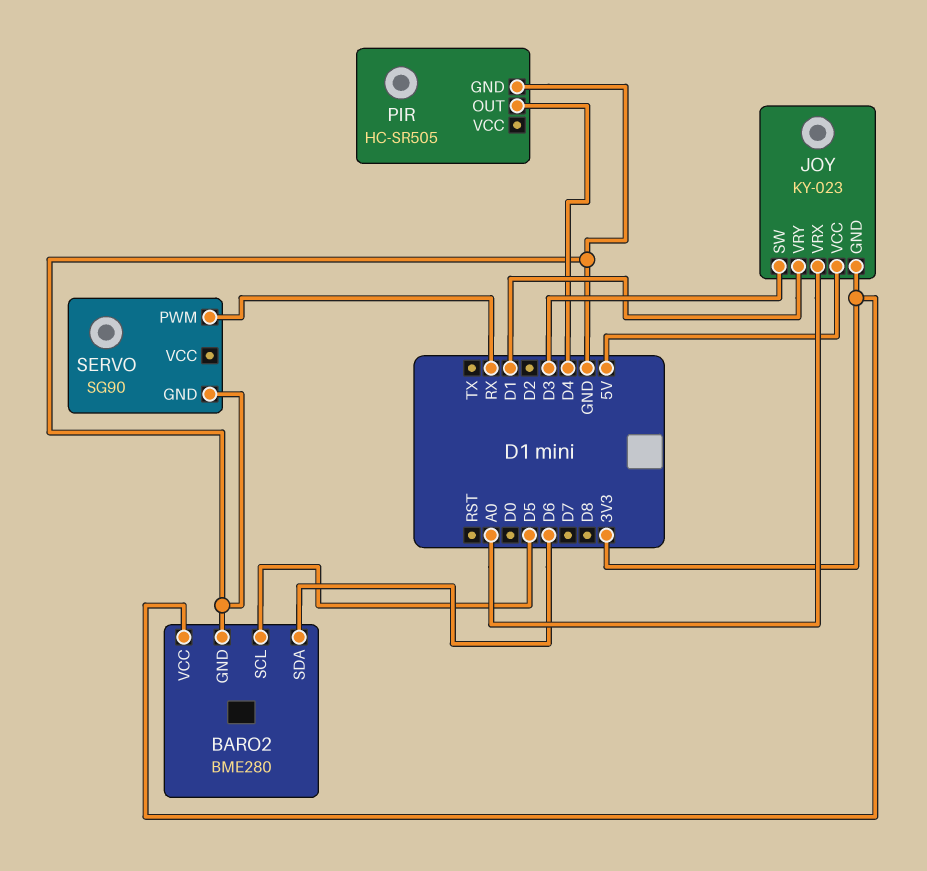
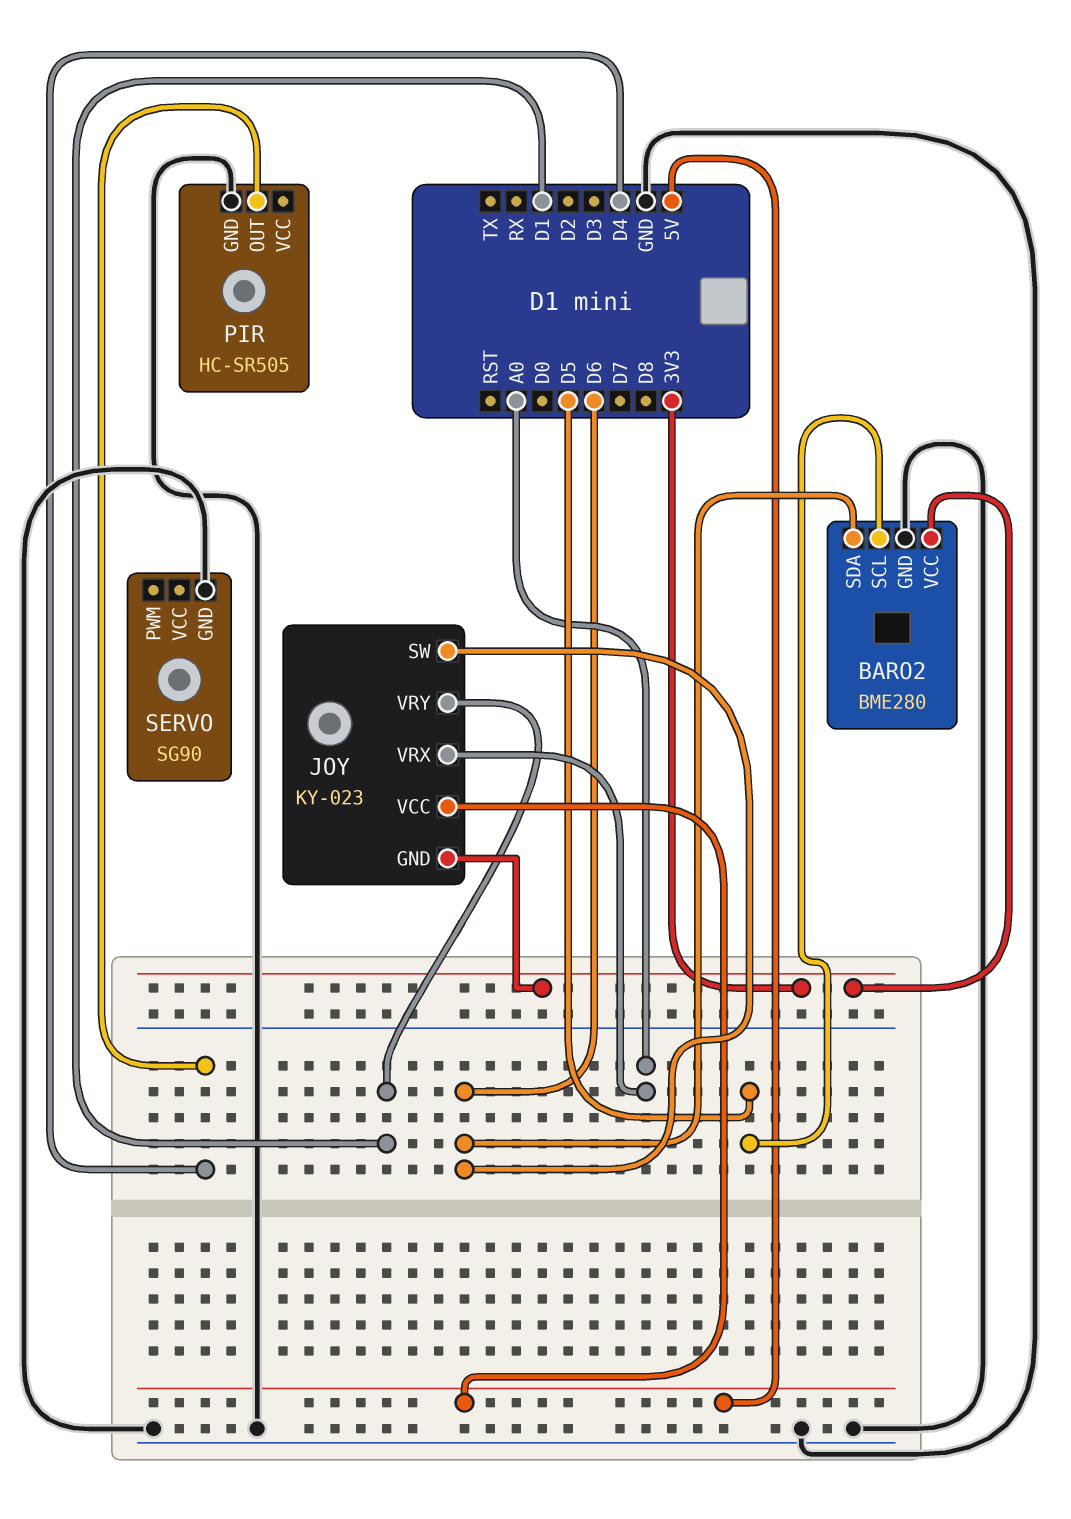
JOY pin SW: D3 -> D6
SERVO pin PWM: RX -> none

